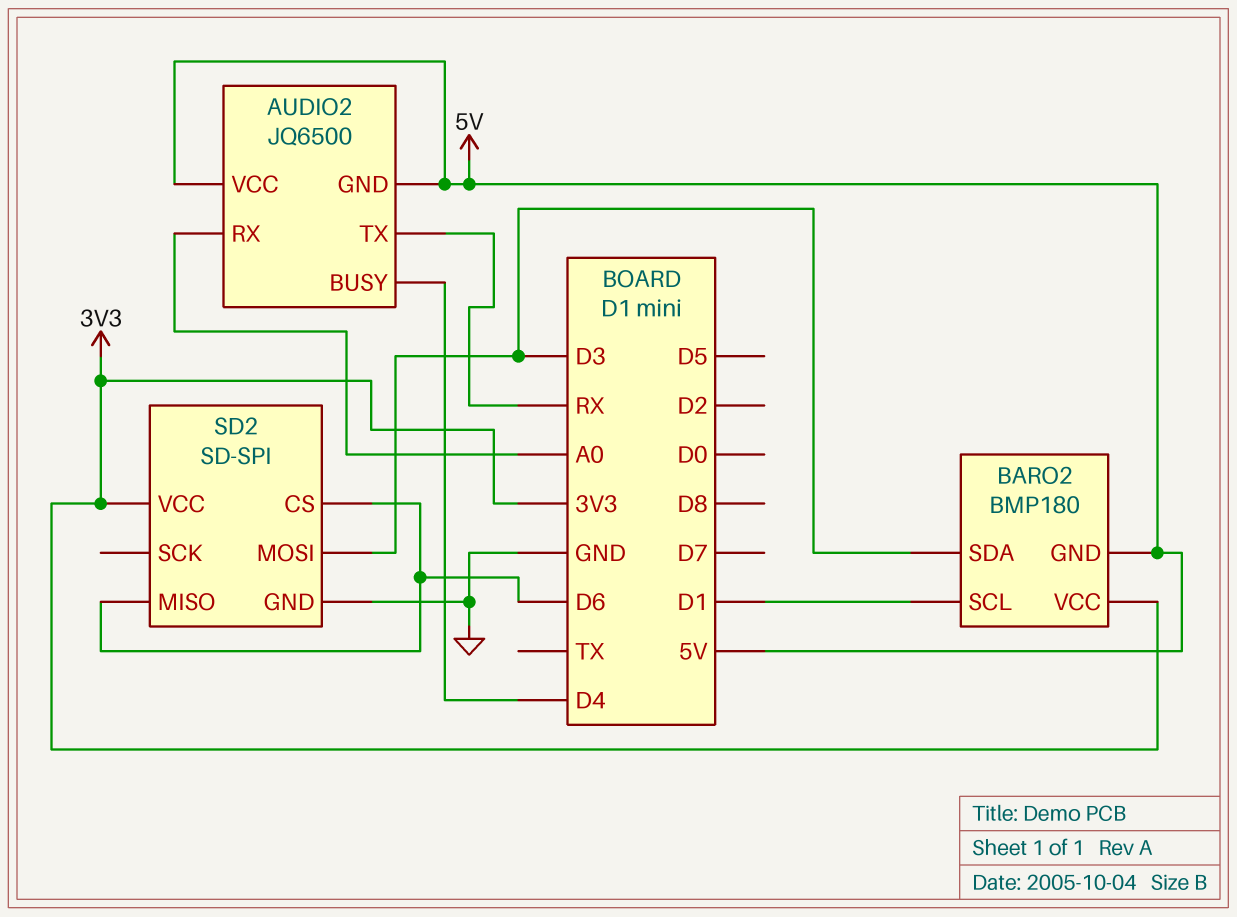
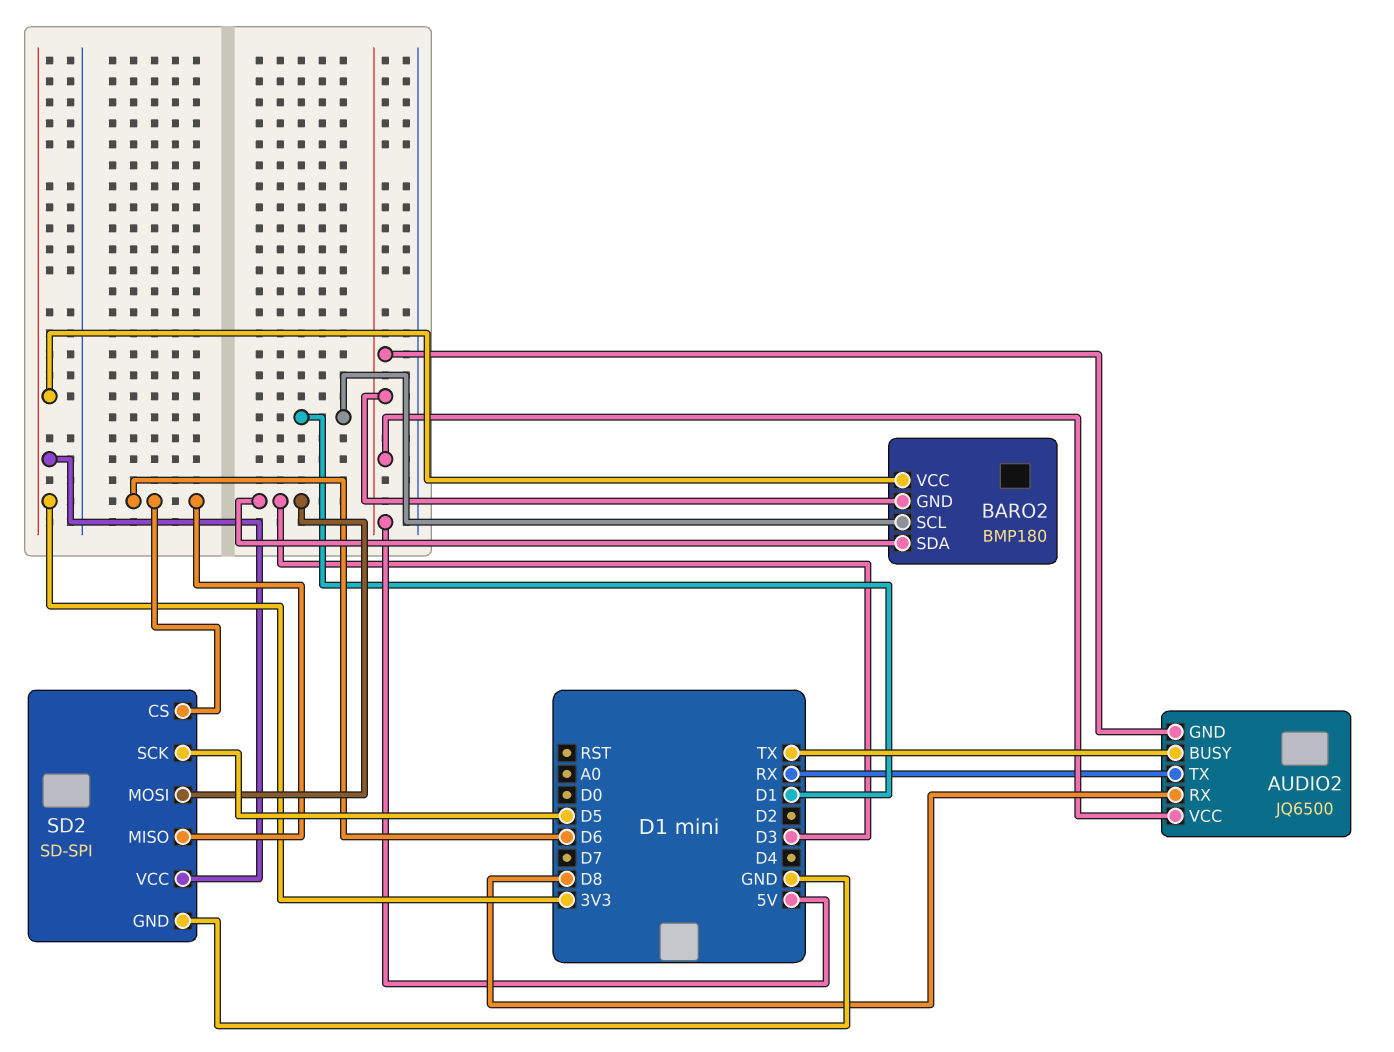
AUDIO2 pin BUSY: D4 -> TX
AUDIO2 pin RX: A0 -> D8
SD2 pin SCK: none -> D5

